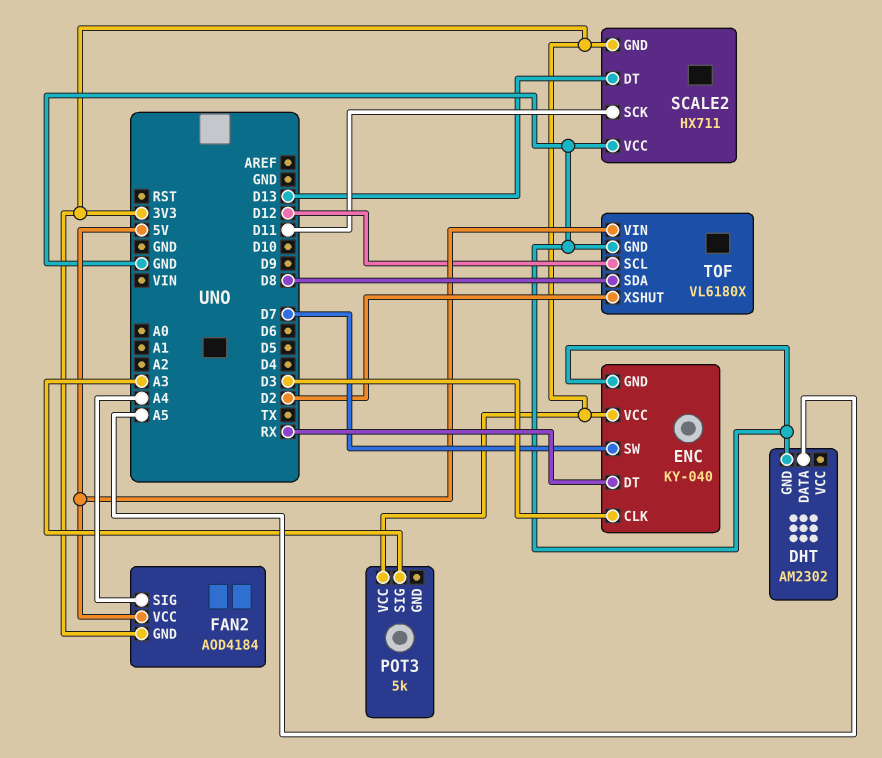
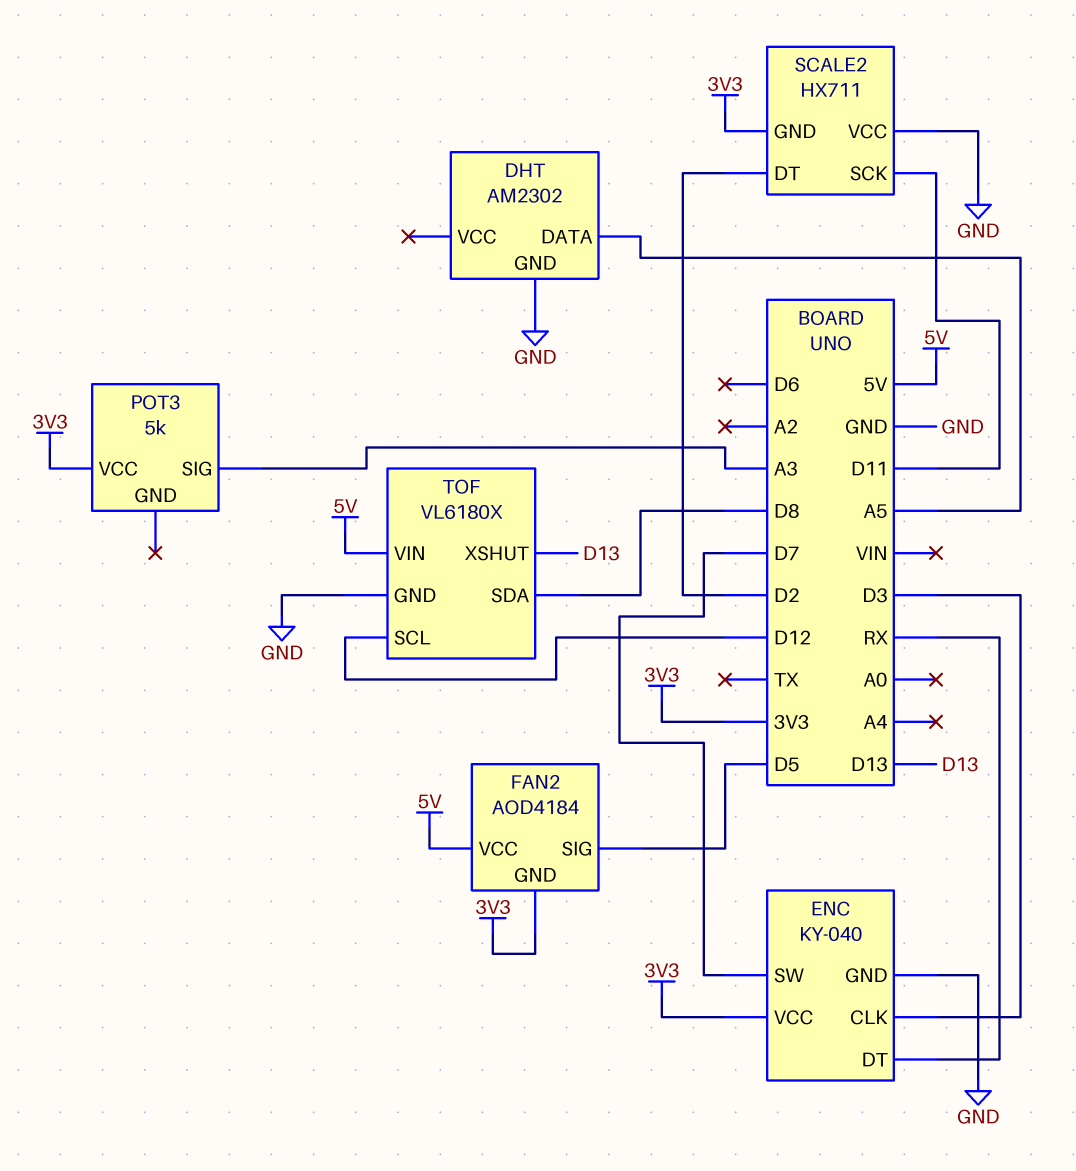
FAN2 pin SIG: A4 -> D5
SCALE2 pin DT: D13 -> D2
TOF pin XSHUT: D2 -> D13

